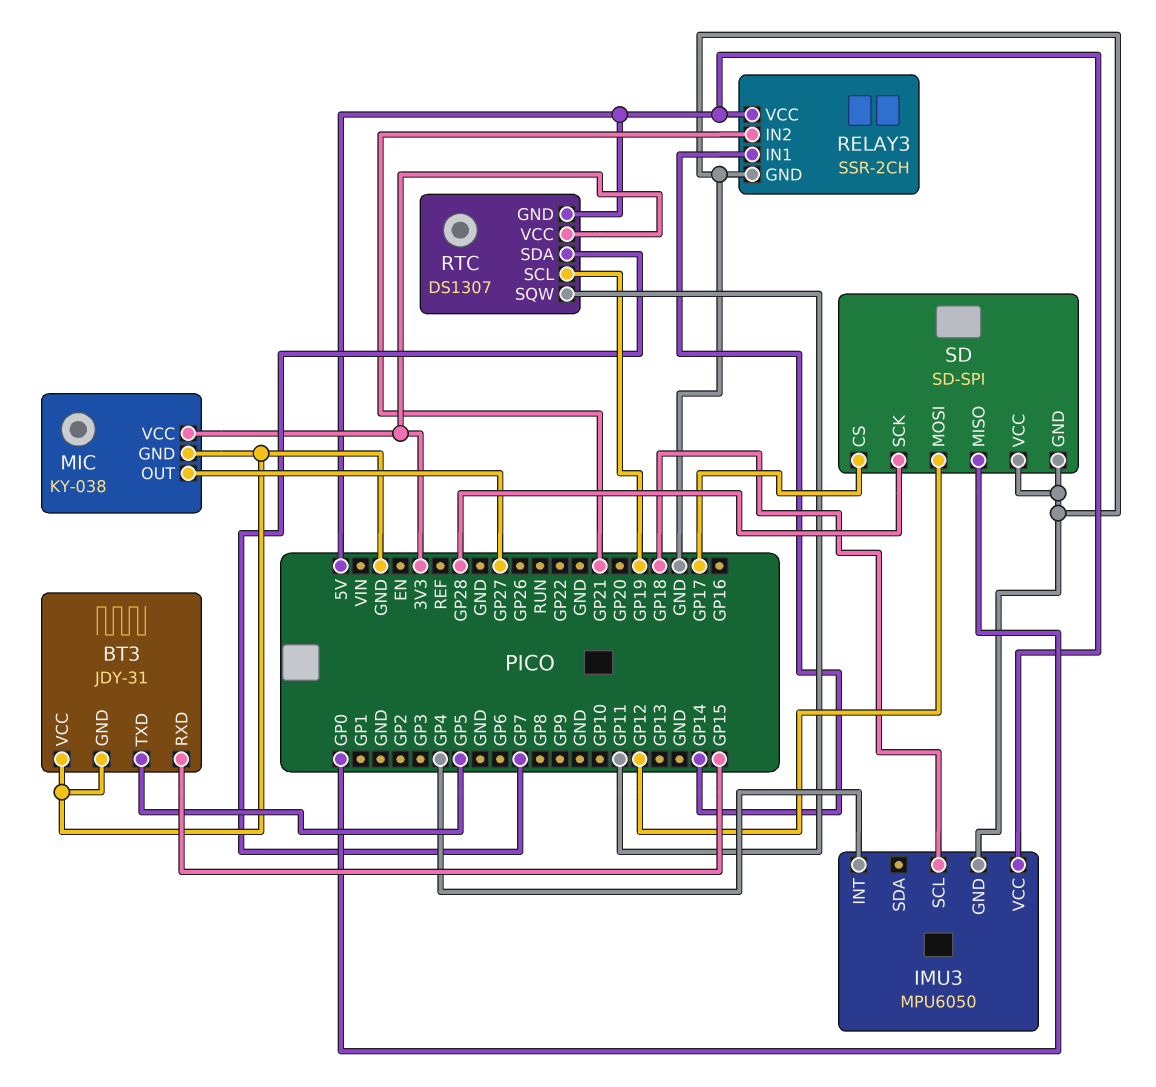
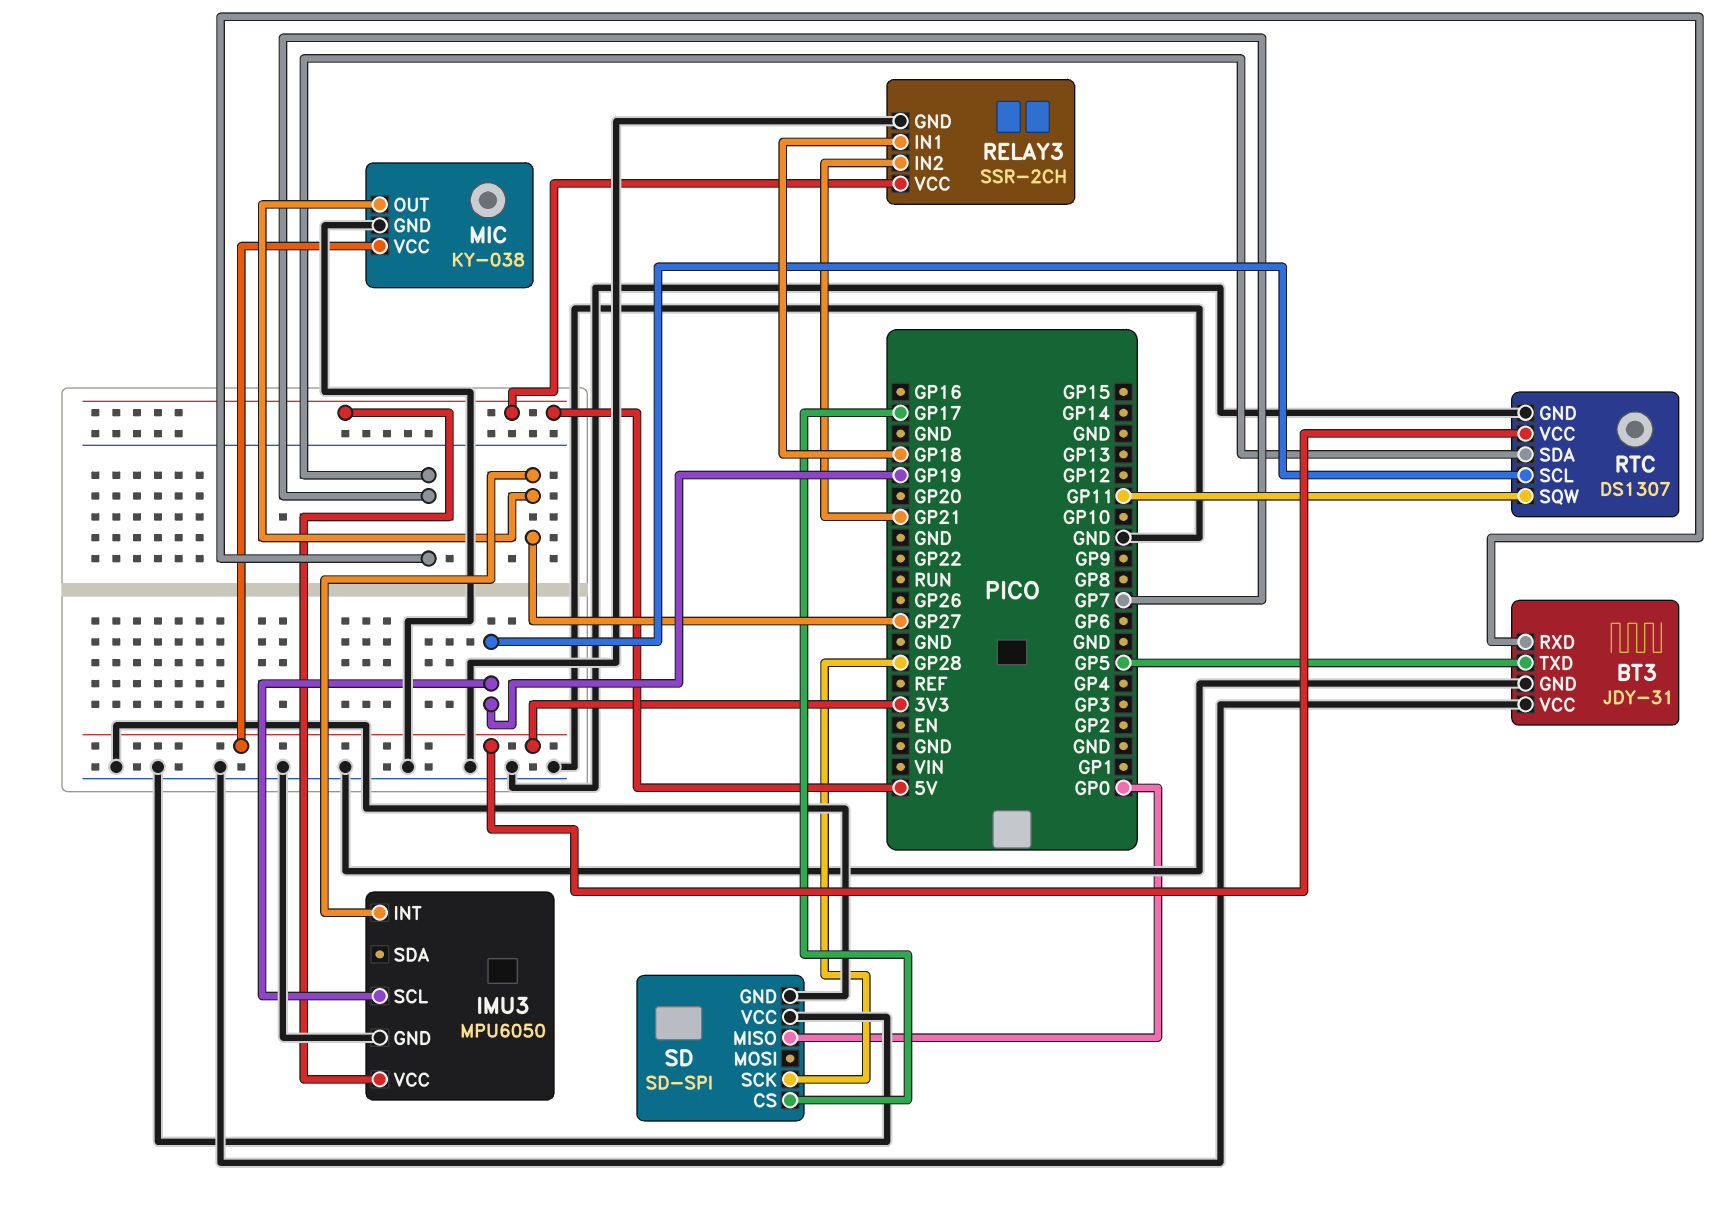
BT3 pin RXD: GP15 -> GP7
IMU3 pin INT: GP4 -> GP27
IMU3 pin SCL: GP18 -> GP19
RELAY3 pin IN1: GP14 -> GP18
RTC pin GND: 5V -> GND
SD pin MOSI: GP12 -> none

